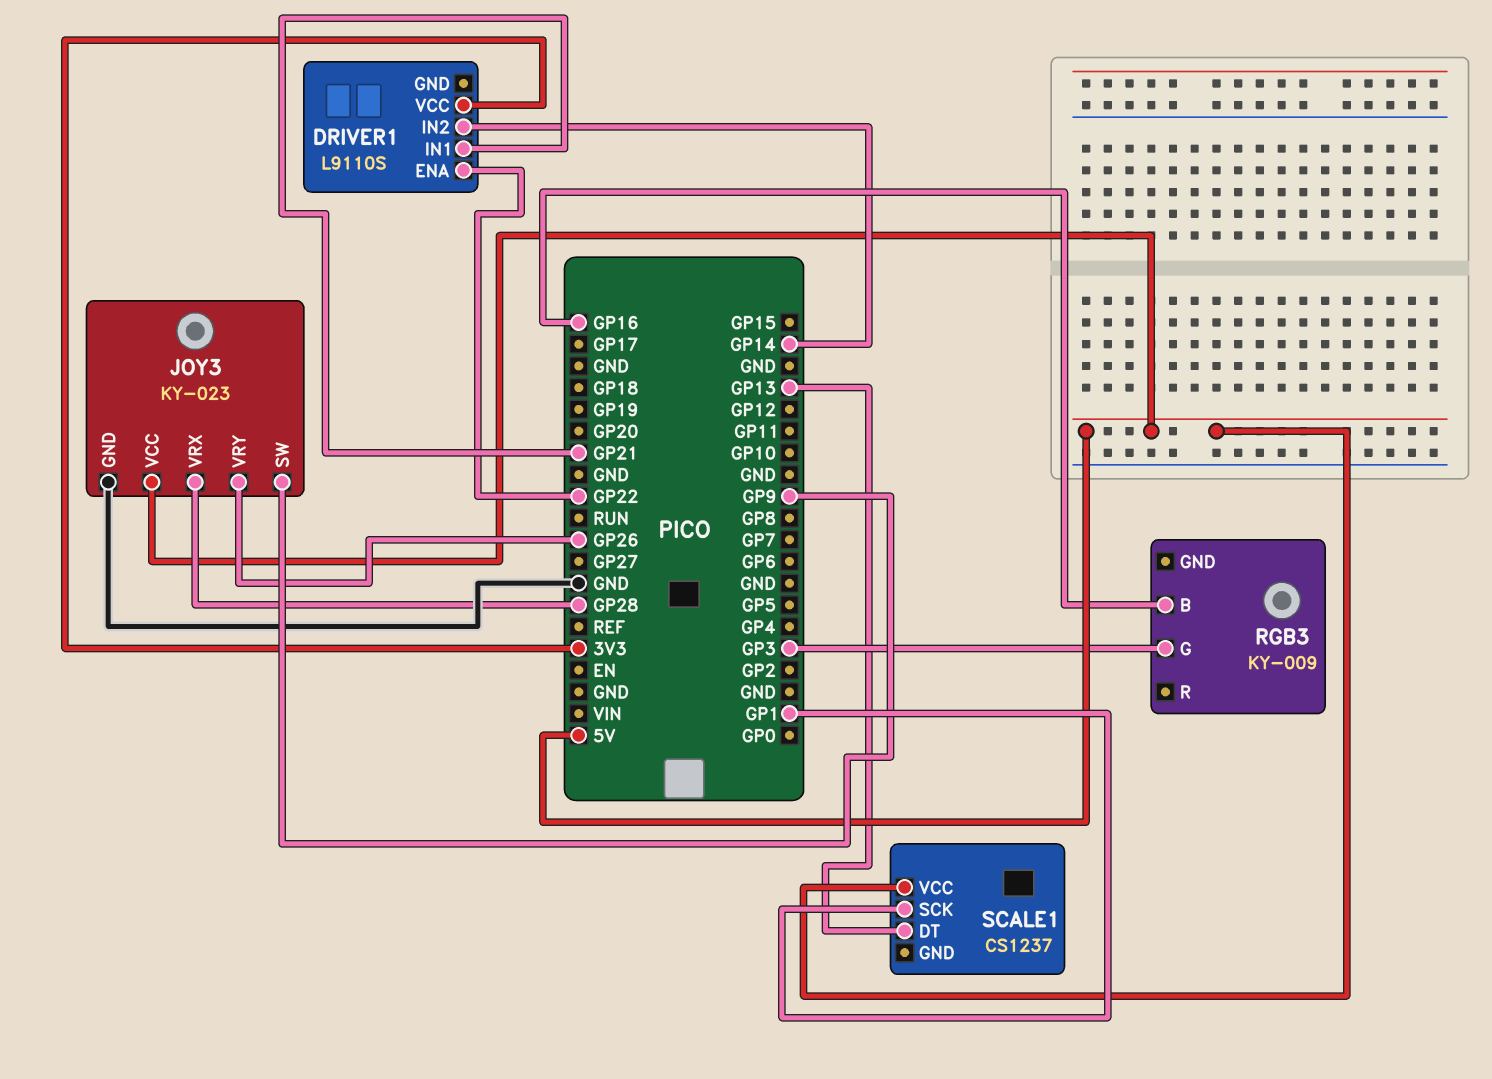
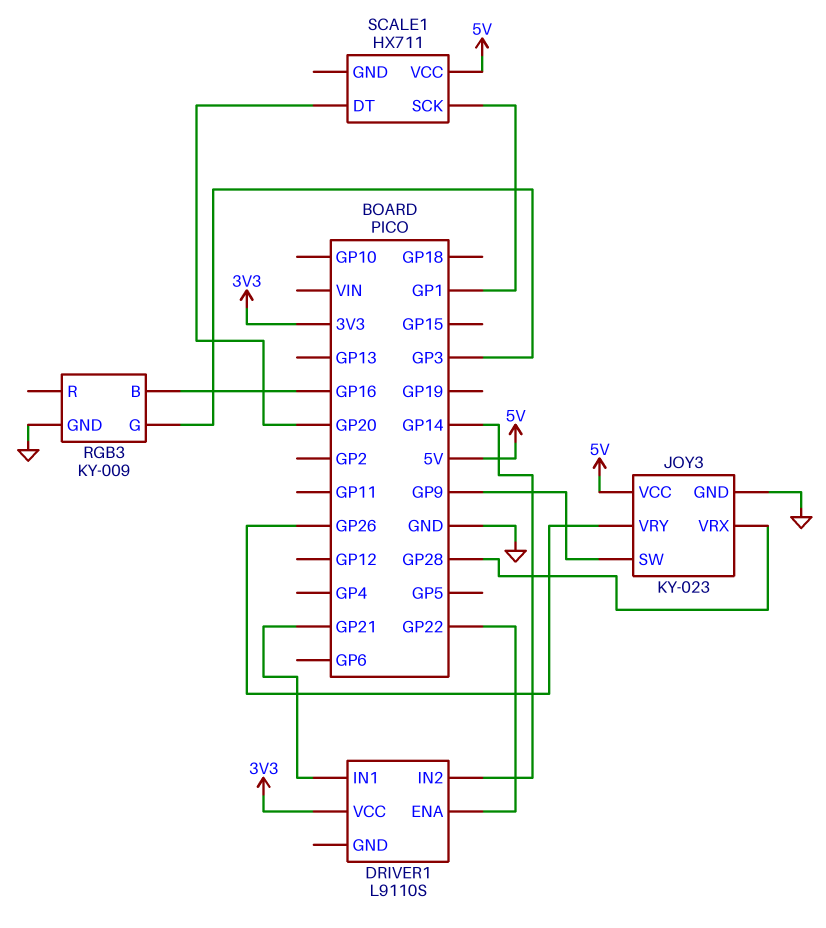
RGB3 pin GND: none -> GND
SCALE1: CS1237 -> HX711
SCALE1 pin DT: GP13 -> GP20

